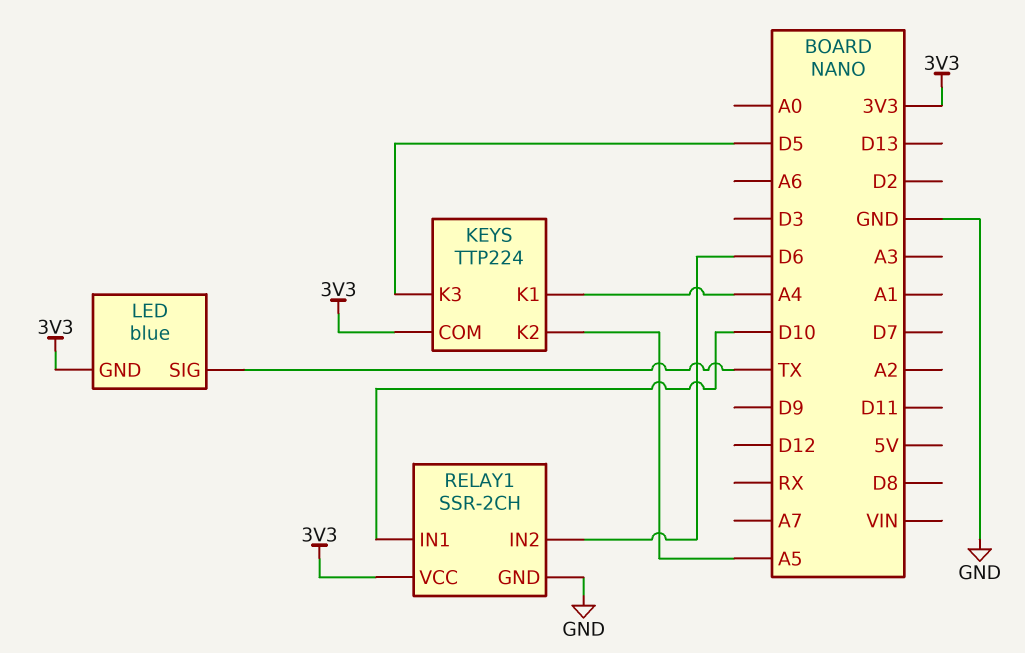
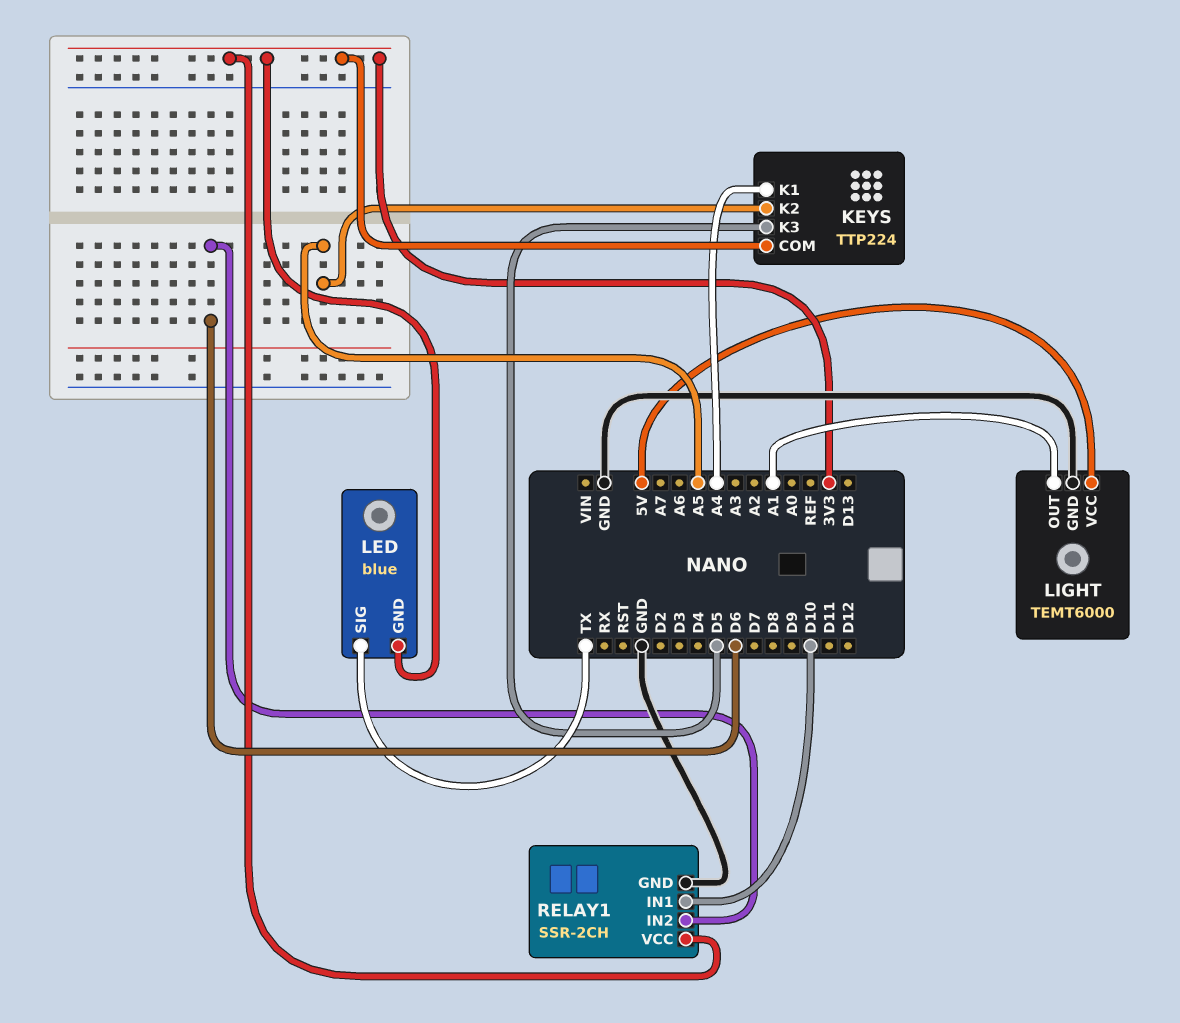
LIGHT: none -> TEMT6000
LIGHT pin GND: none -> GND
LIGHT pin OUT: none -> A1
LIGHT pin VCC: none -> 5V

